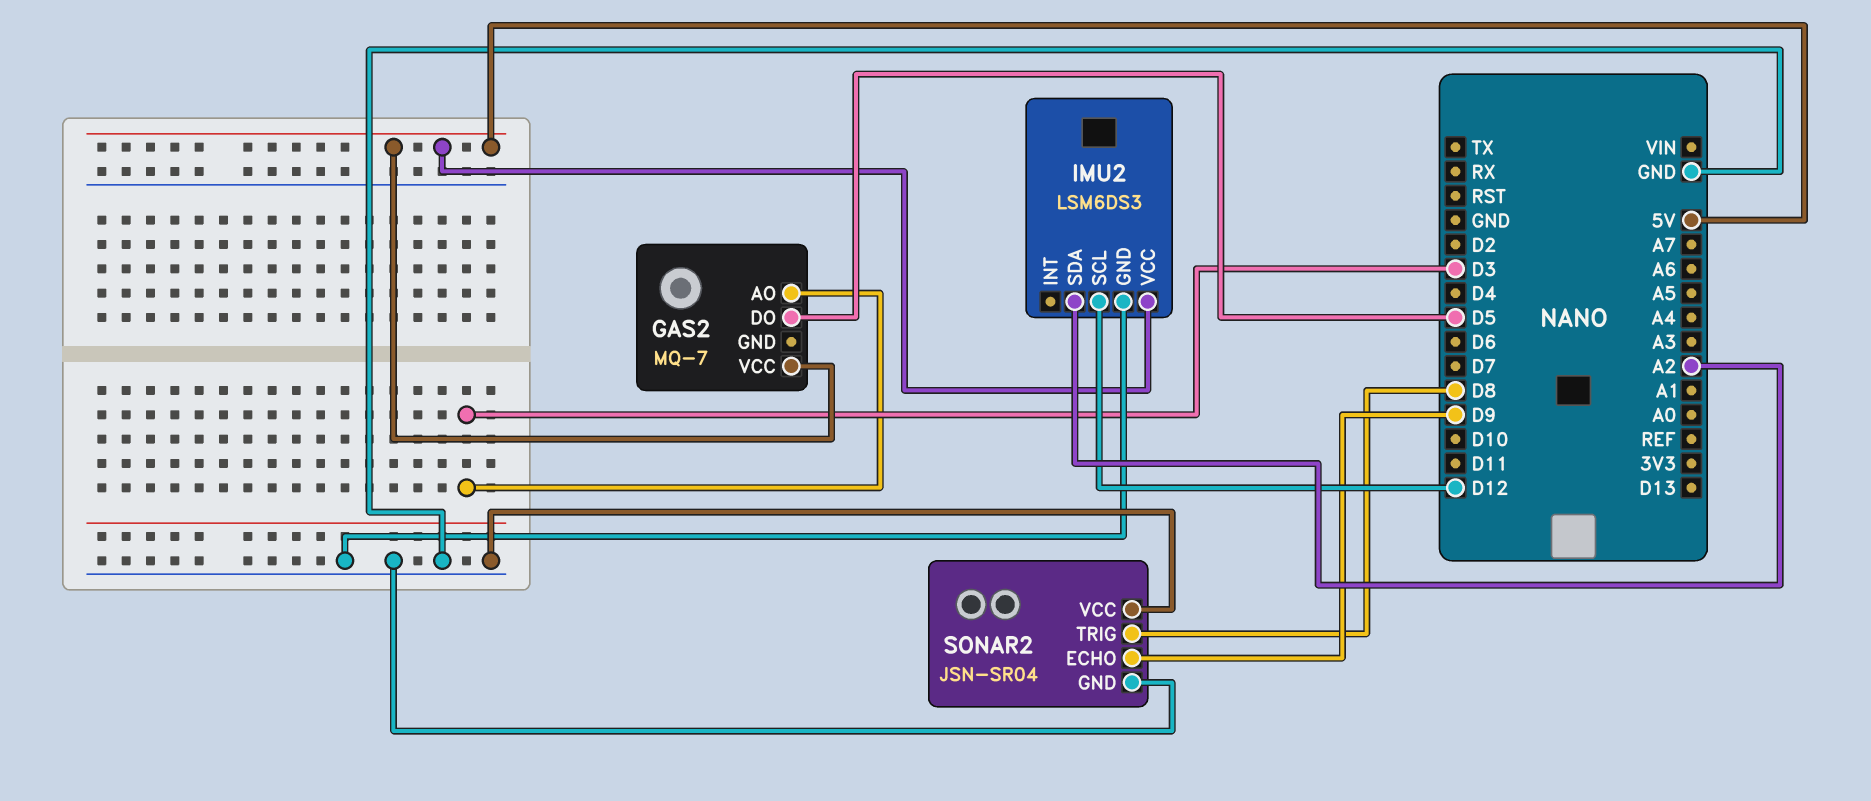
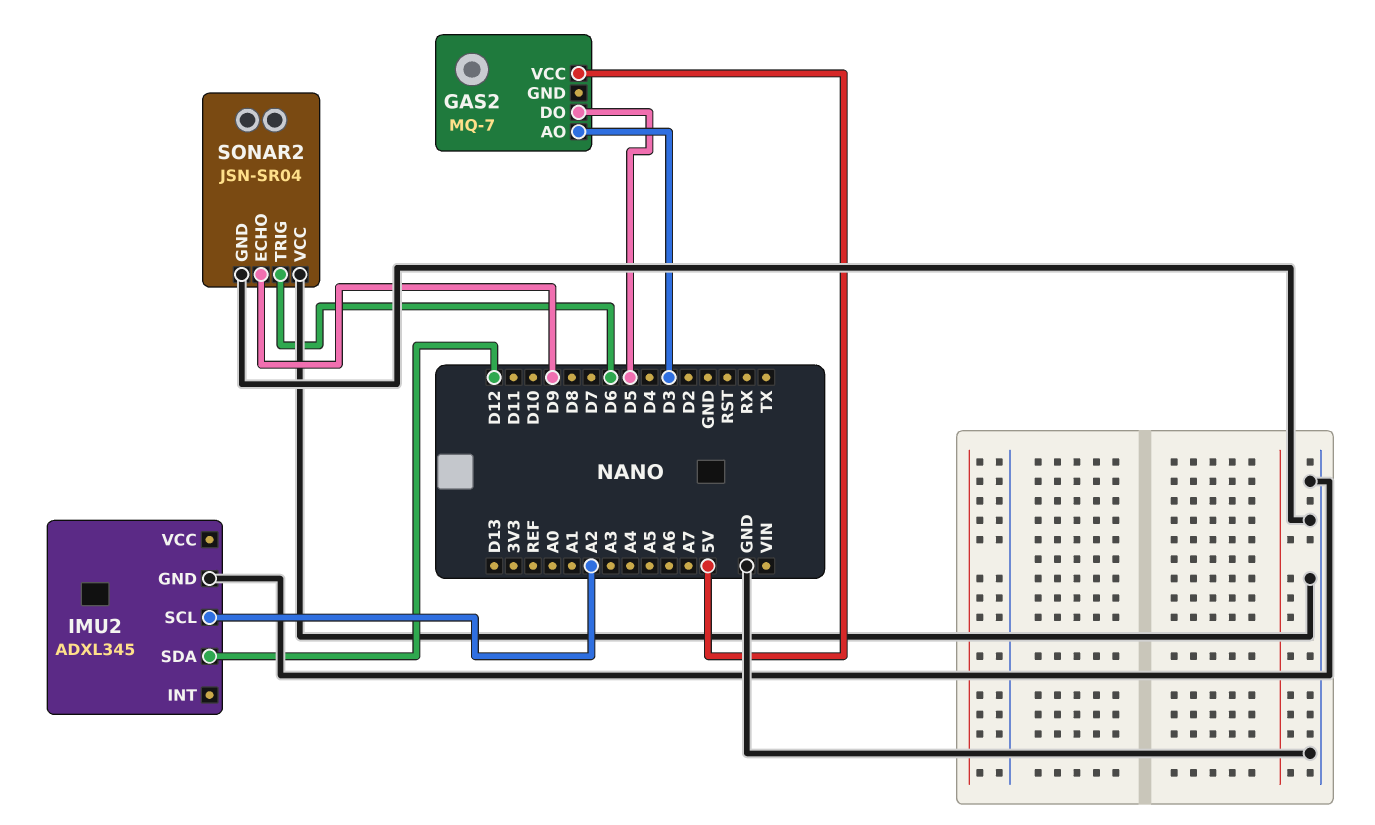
IMU2: LSM6DS3 -> ADXL345
IMU2 pin SCL: D12 -> A2
IMU2 pin SDA: A2 -> D12
IMU2 pin VCC: 5V -> none
SONAR2 pin TRIG: D8 -> D6

